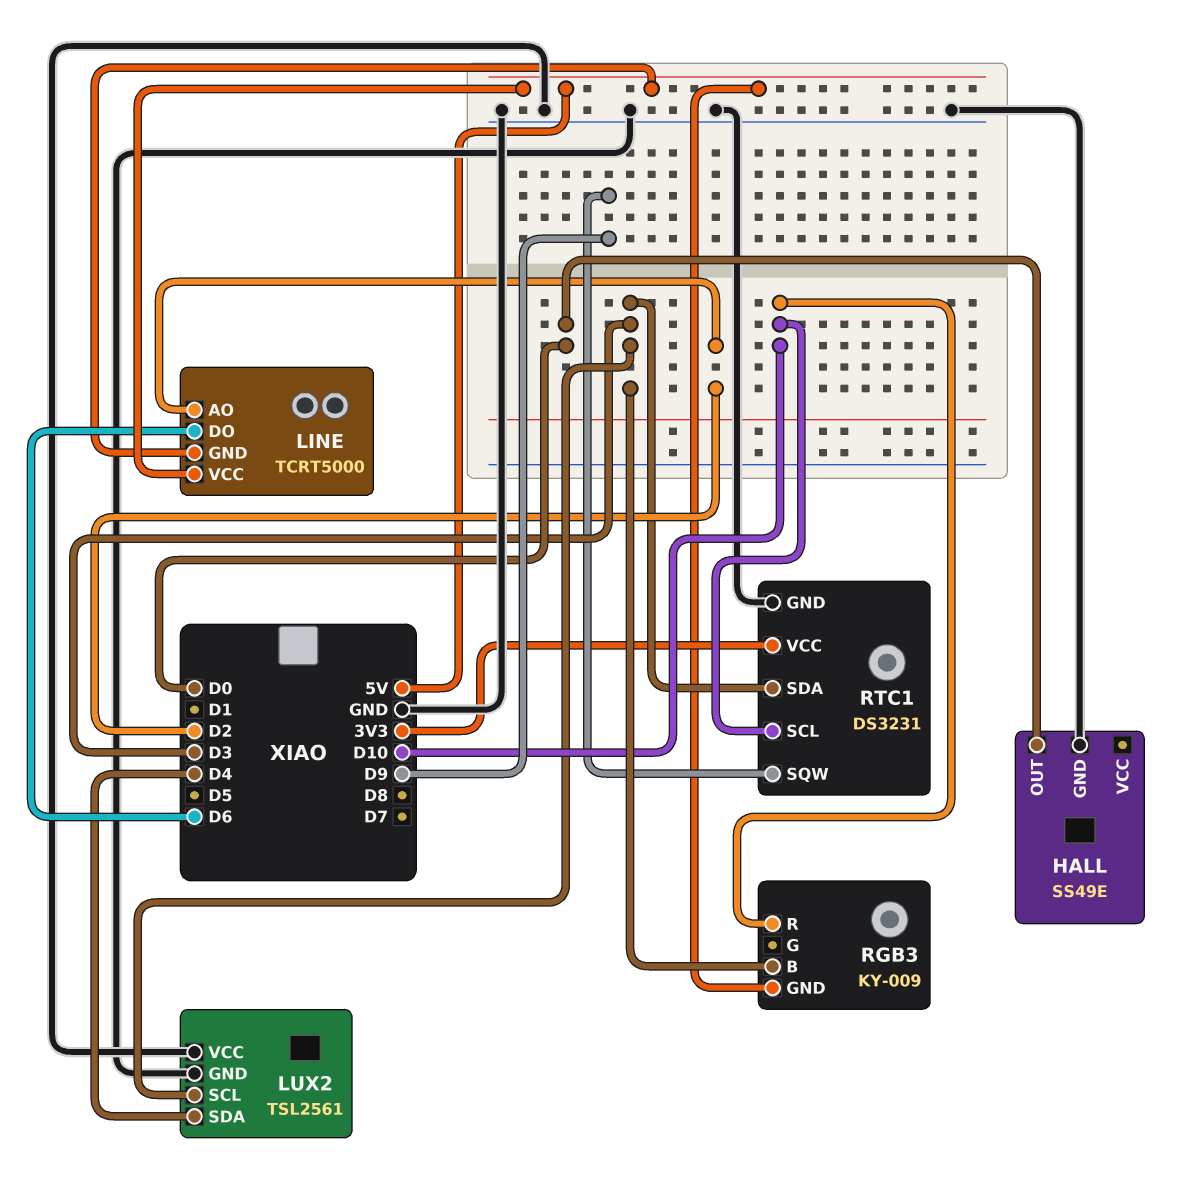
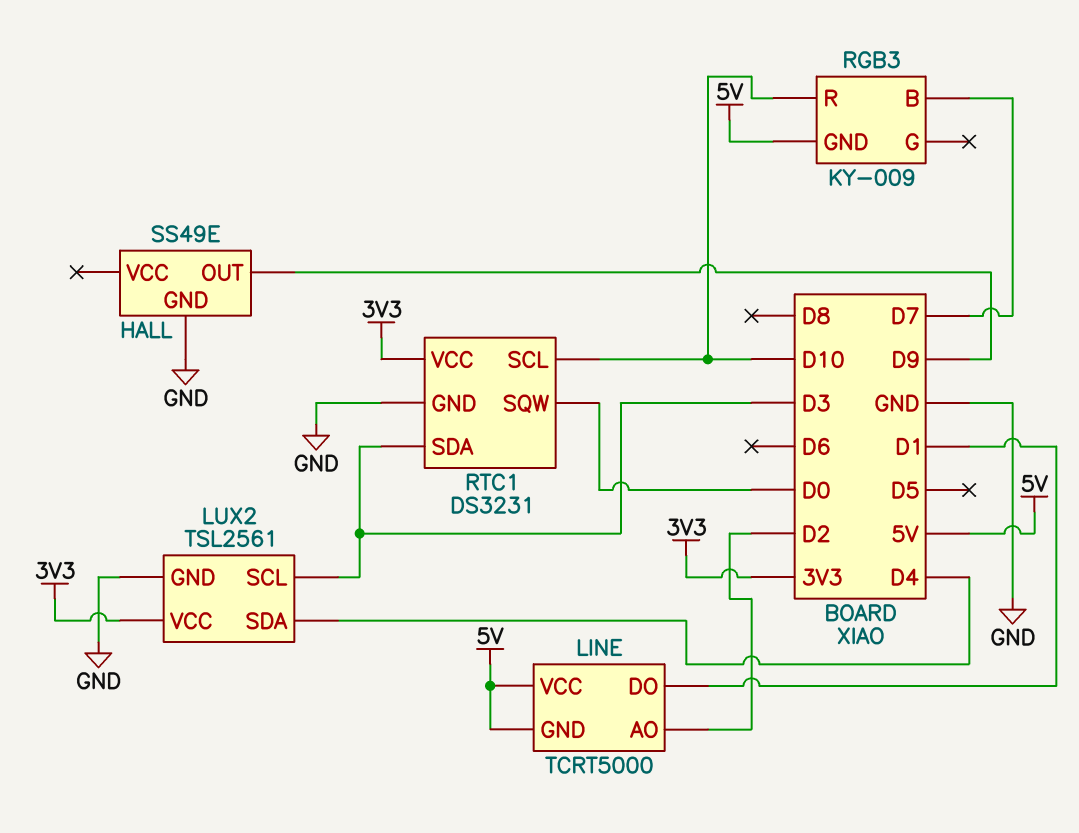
HALL pin OUT: D0 -> D9
LINE pin DO: D6 -> D1
LUX2 pin VCC: GND -> 3V3
RGB3 pin B: D3 -> D7
RTC1 pin SQW: D9 -> D0

